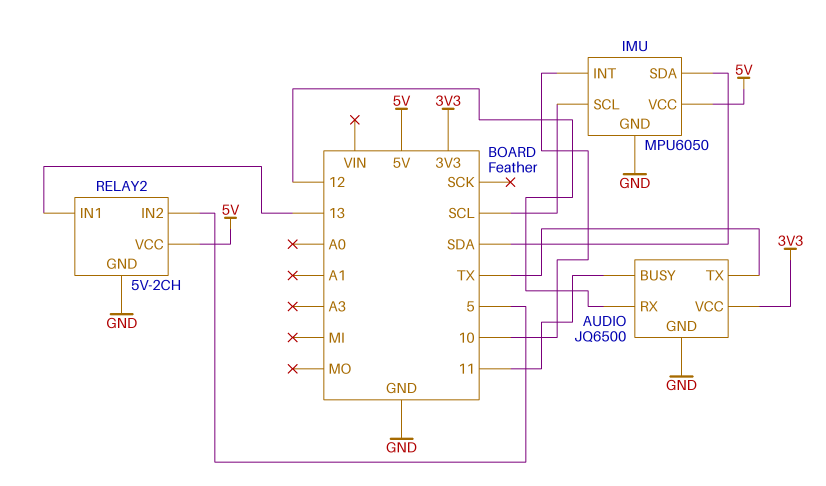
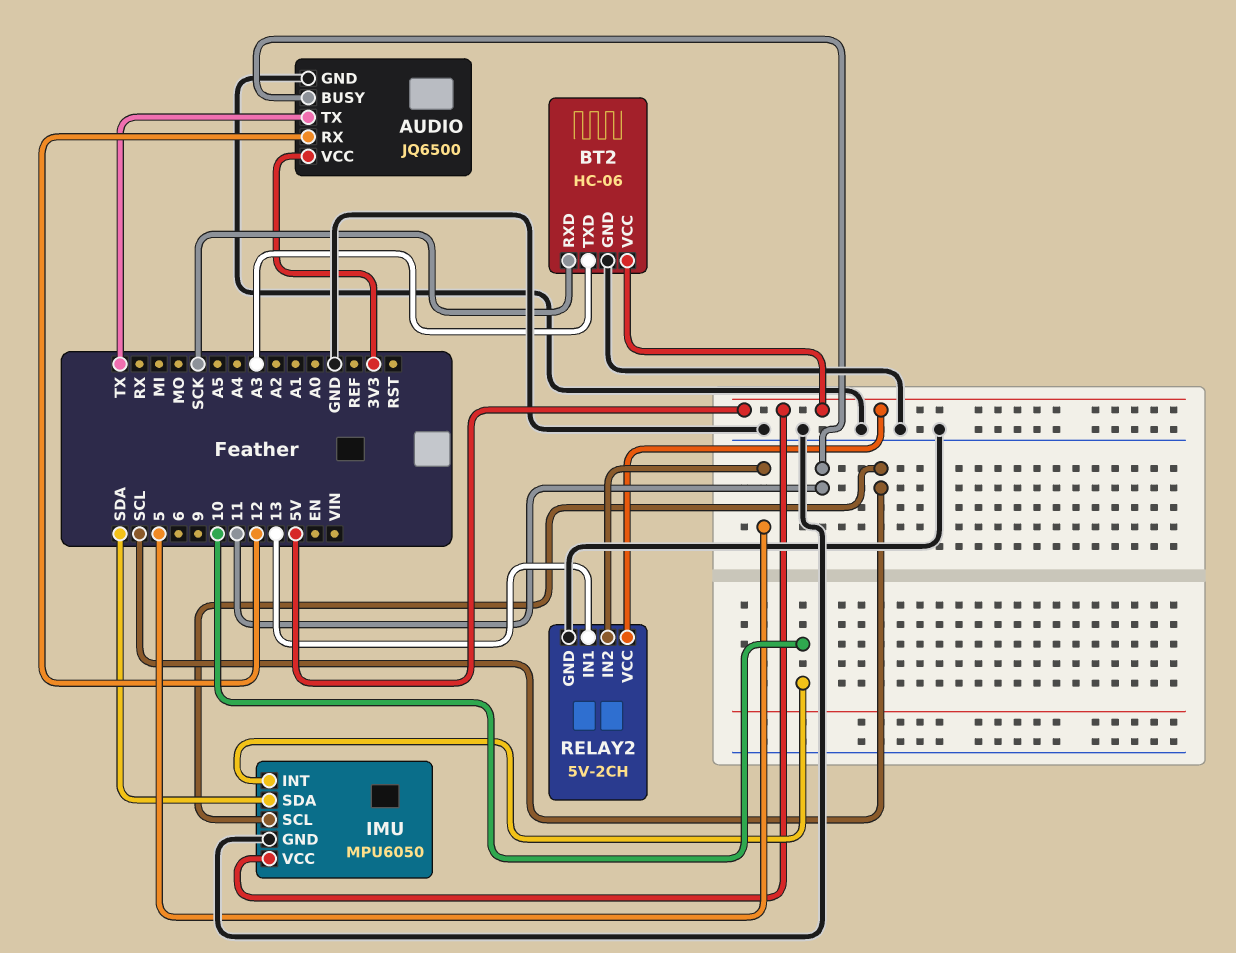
BT2: none -> HC-06
BT2 pin GND: none -> GND
BT2 pin RXD: none -> SCK
BT2 pin TXD: none -> A3
BT2 pin VCC: none -> 5V

